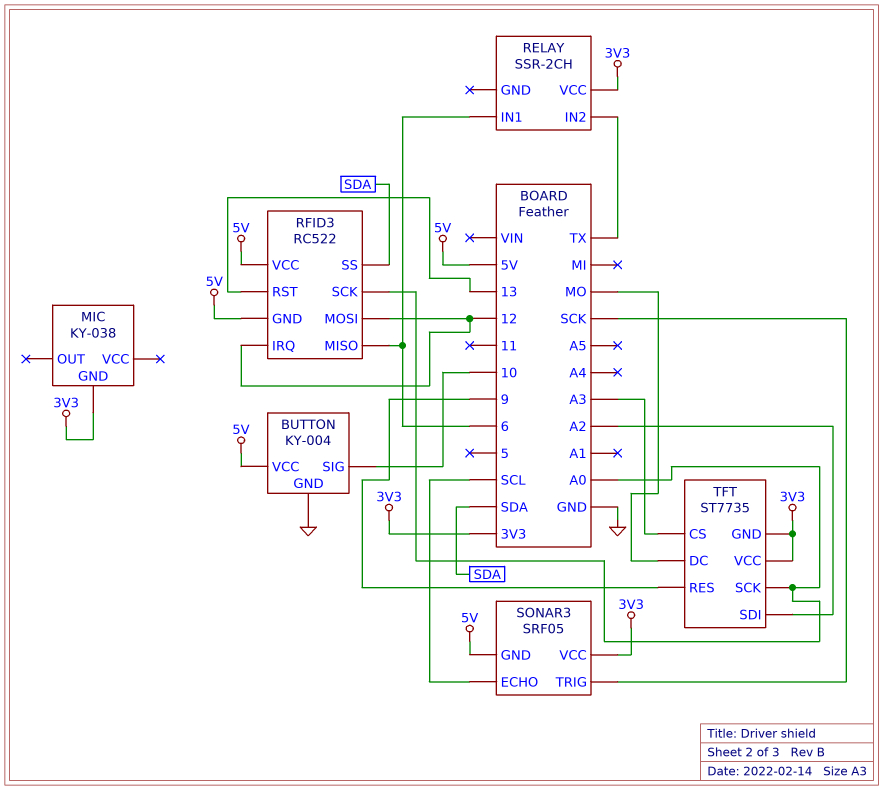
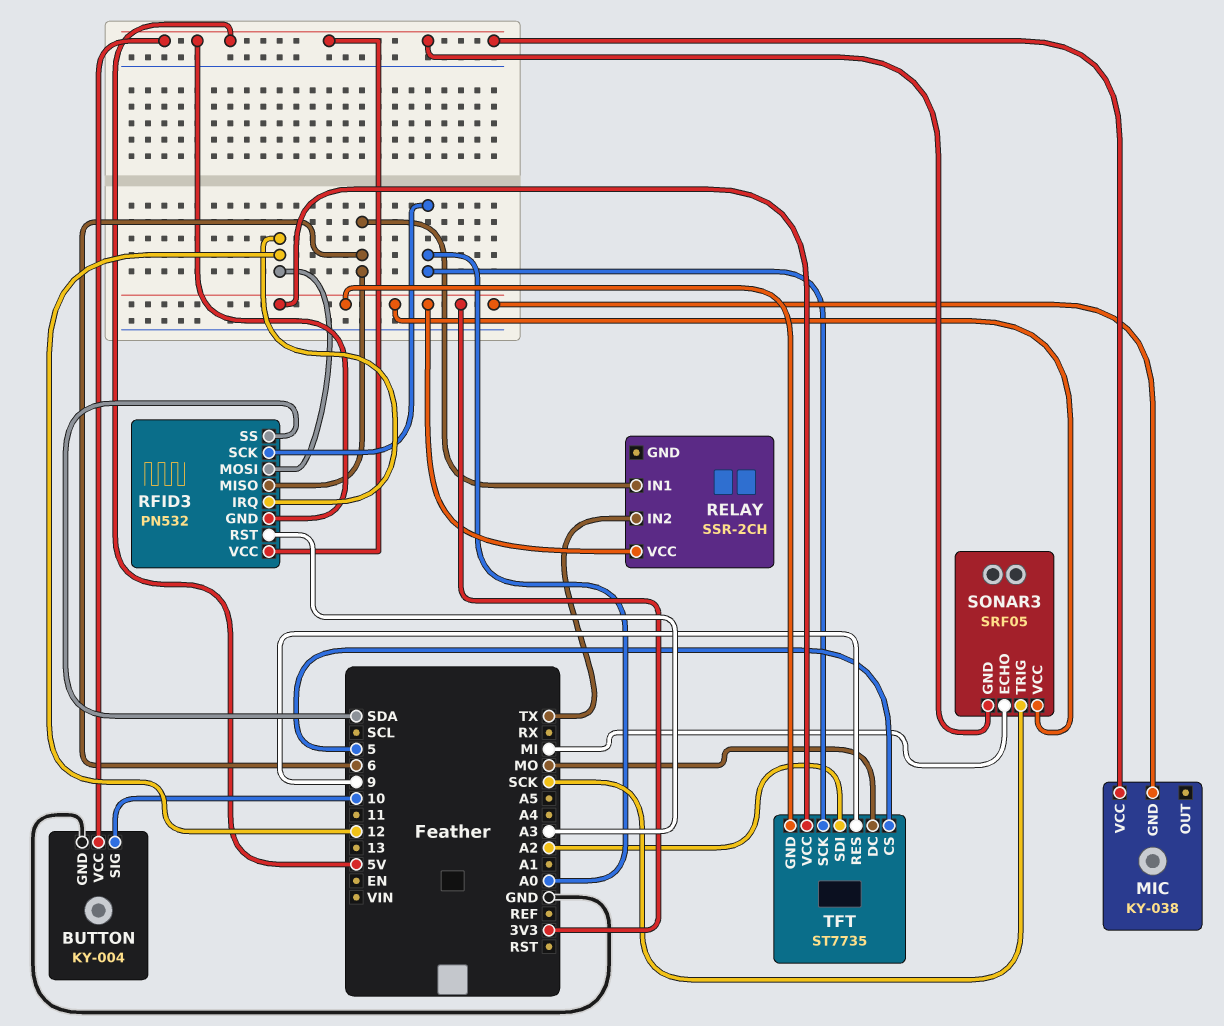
MIC pin VCC: none -> 5V
RFID3: RC522 -> PN532
RFID3 pin RST: 13 -> A3
SONAR3 pin ECHO: SCL -> MI
TFT pin CS: A3 -> 5

